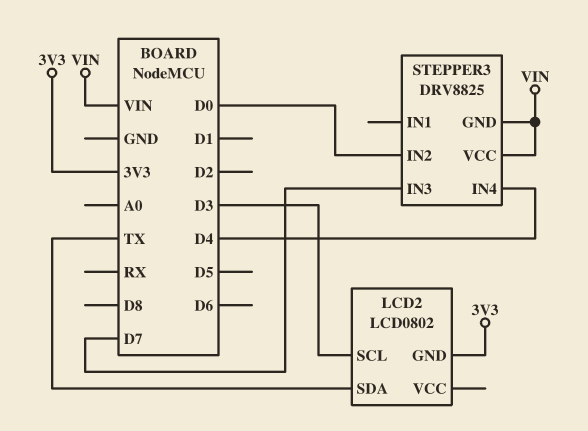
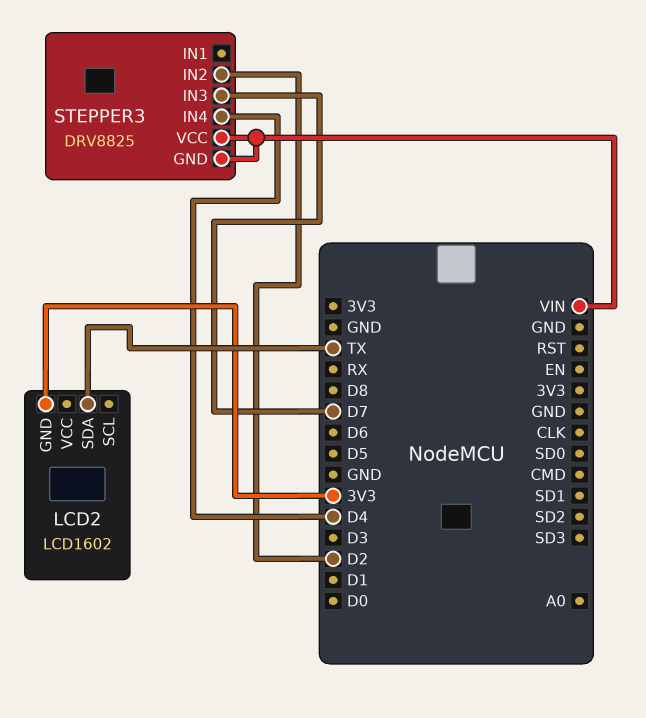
LCD2: LCD0802 -> LCD1602
LCD2 pin SCL: D3 -> none
STEPPER3 pin IN2: D0 -> D2

